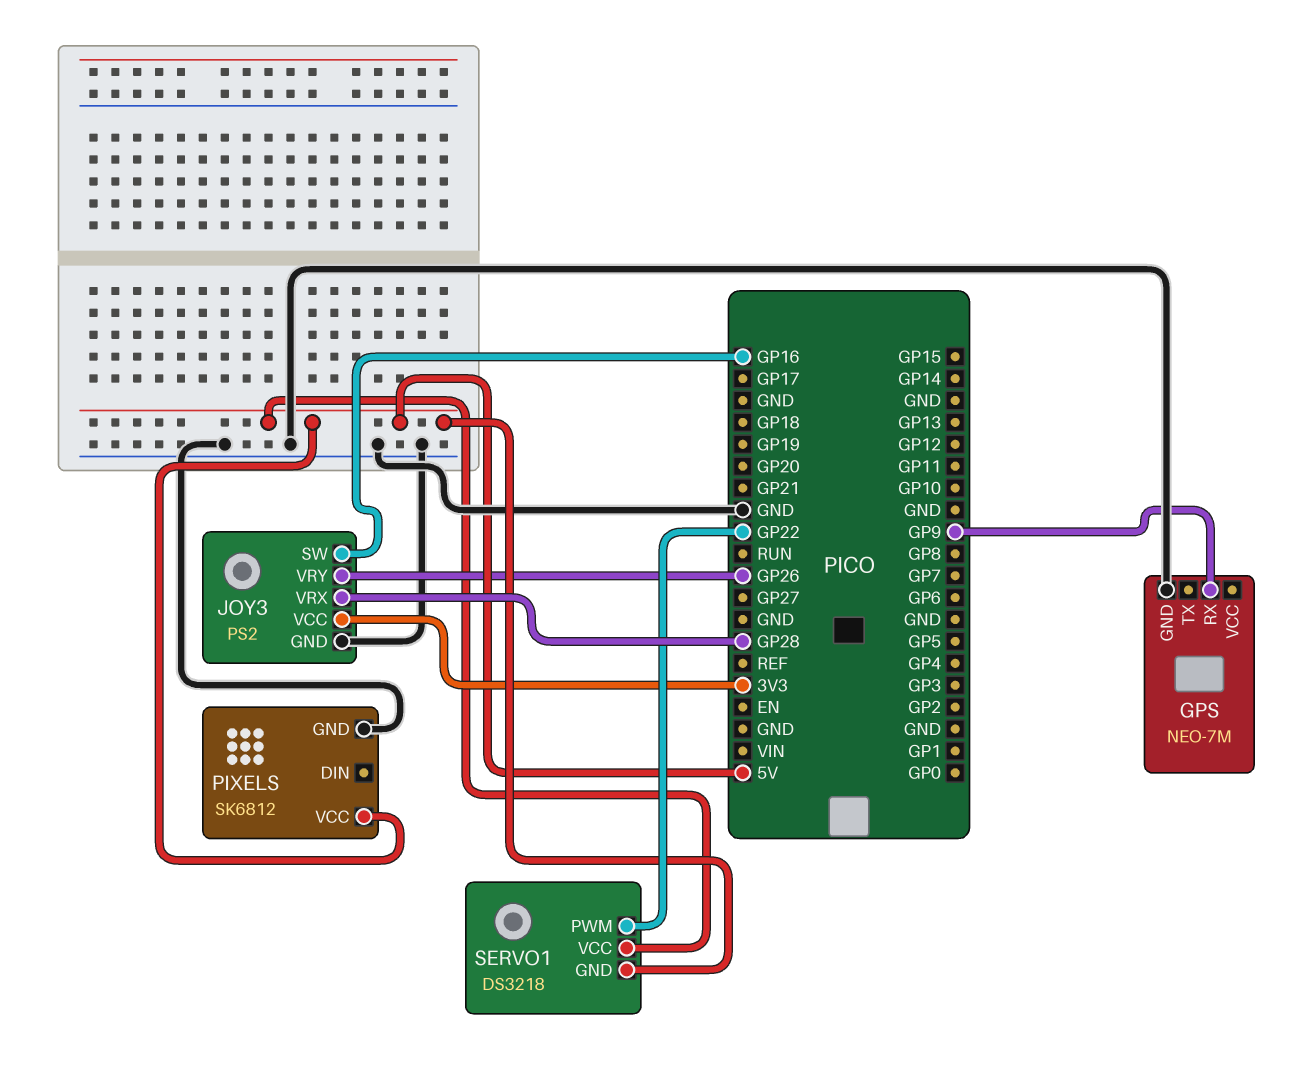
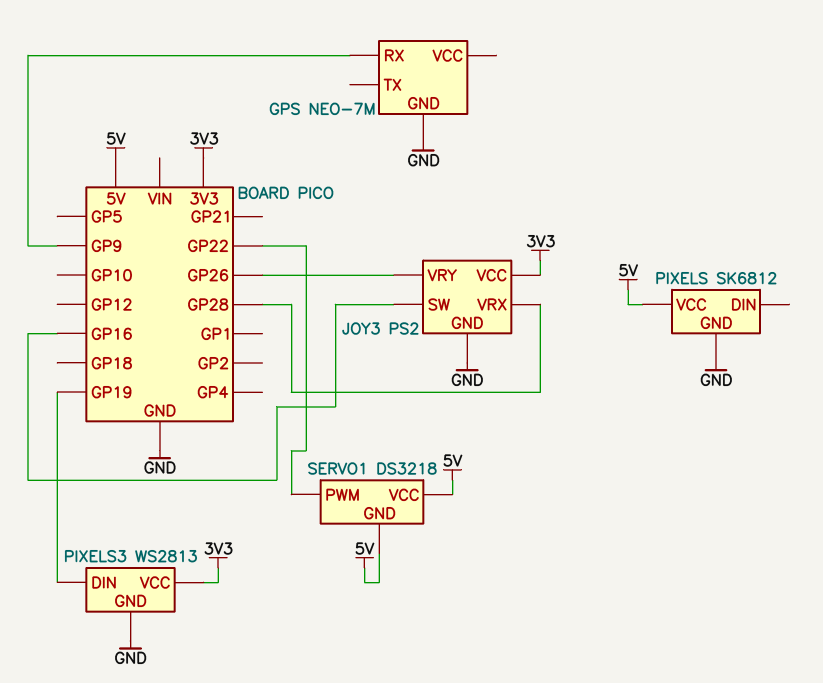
PIXELS3: none -> WS2813
PIXELS3 pin DIN: none -> GP19
PIXELS3 pin GND: none -> GND
PIXELS3 pin VCC: none -> 3V3

